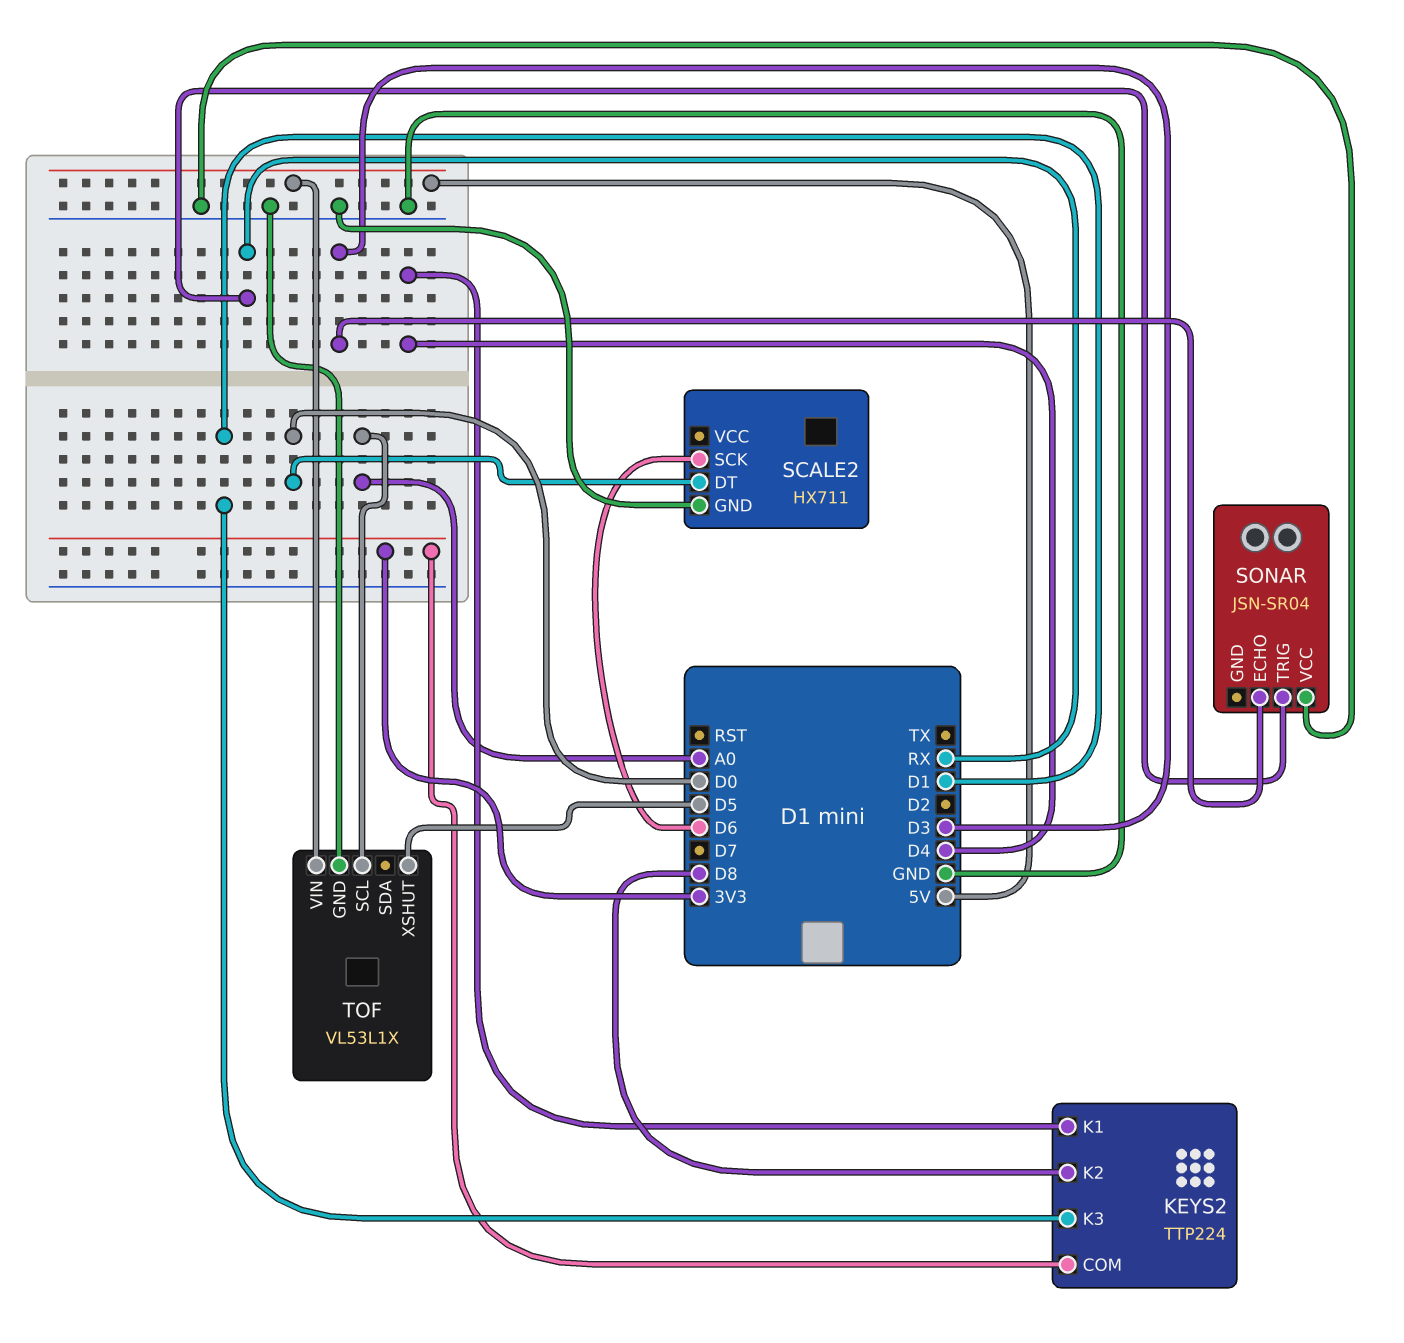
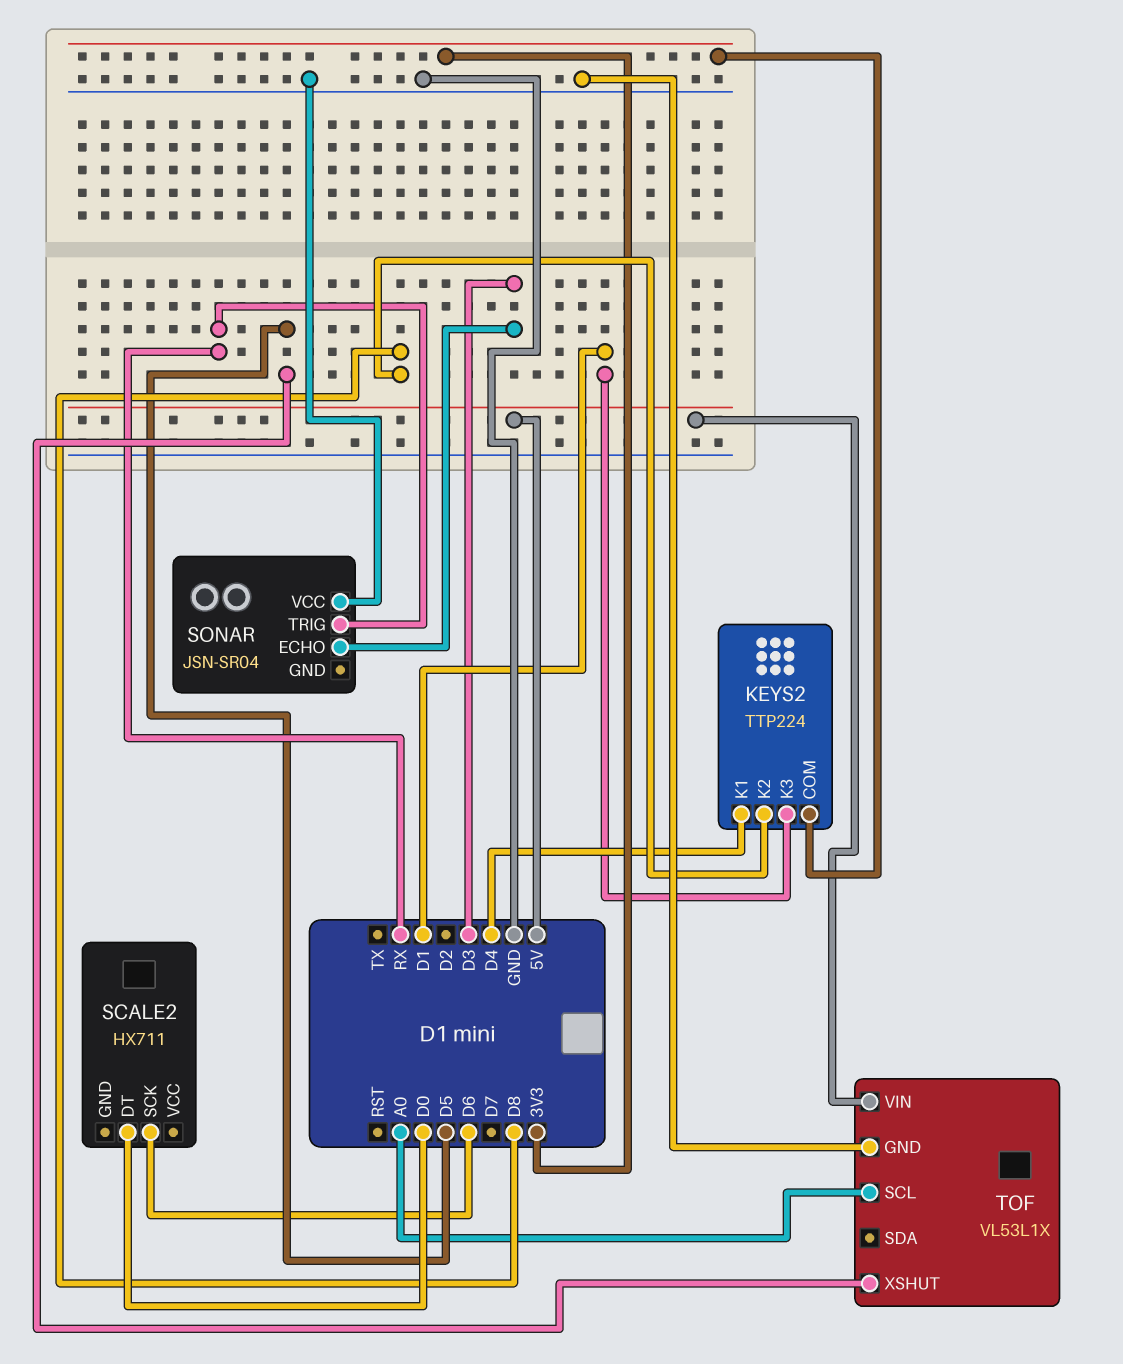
SCALE2 pin GND: GND -> none

